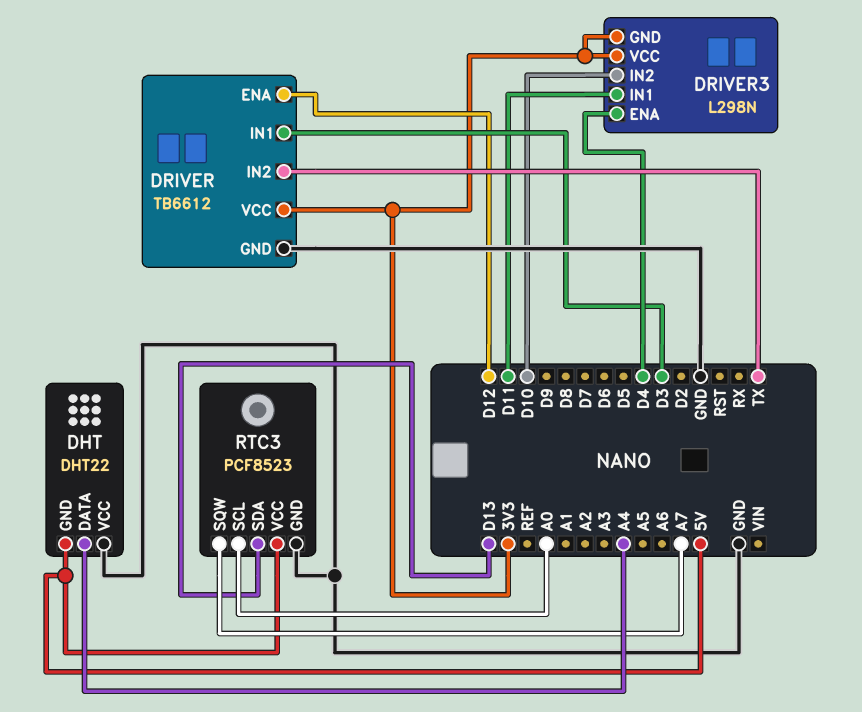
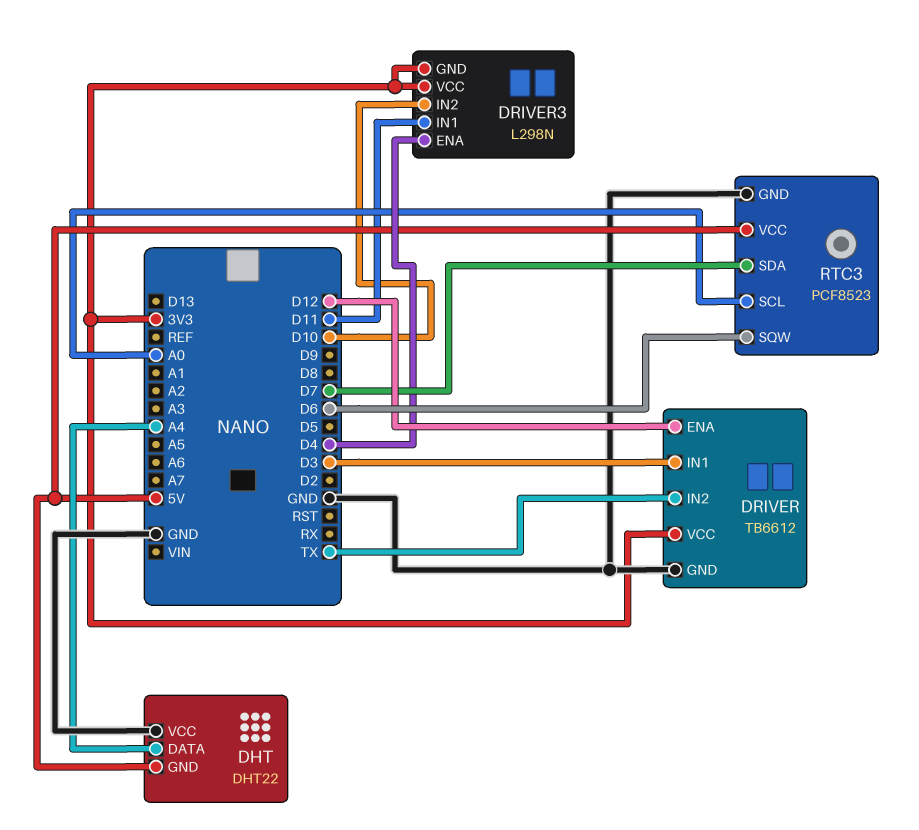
RTC3 pin SDA: D13 -> D7
RTC3 pin SQW: A7 -> D6

